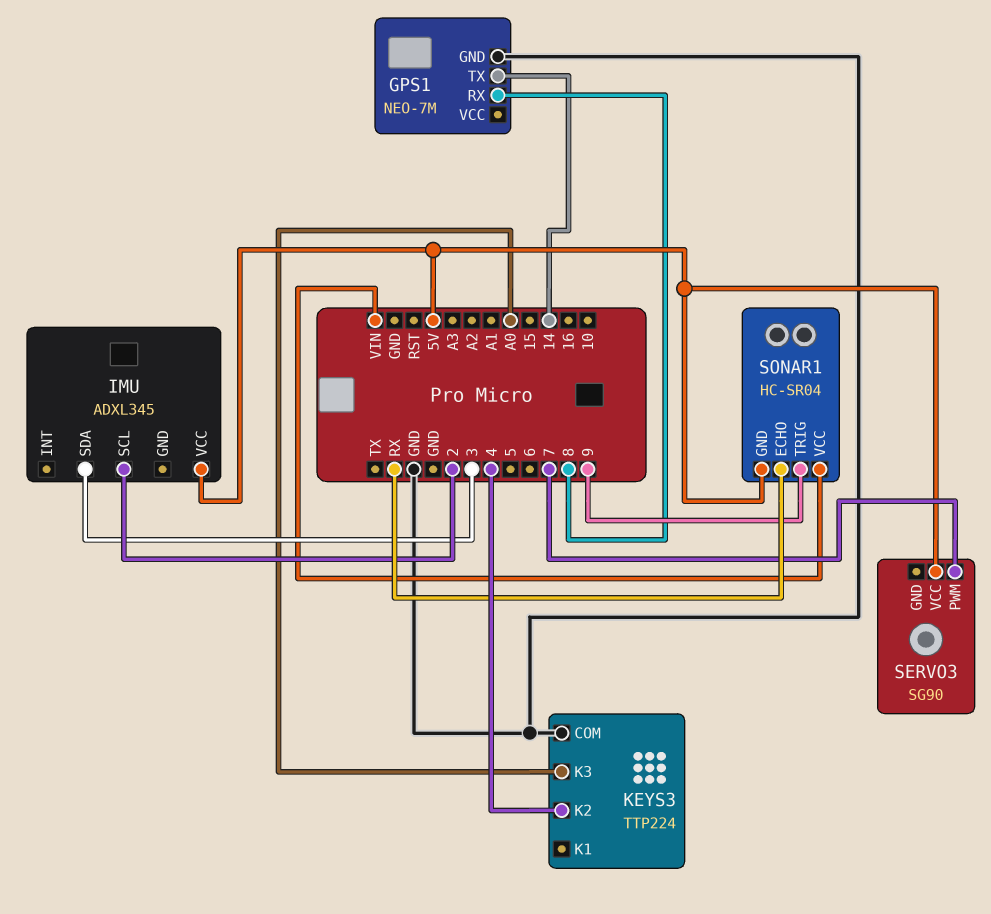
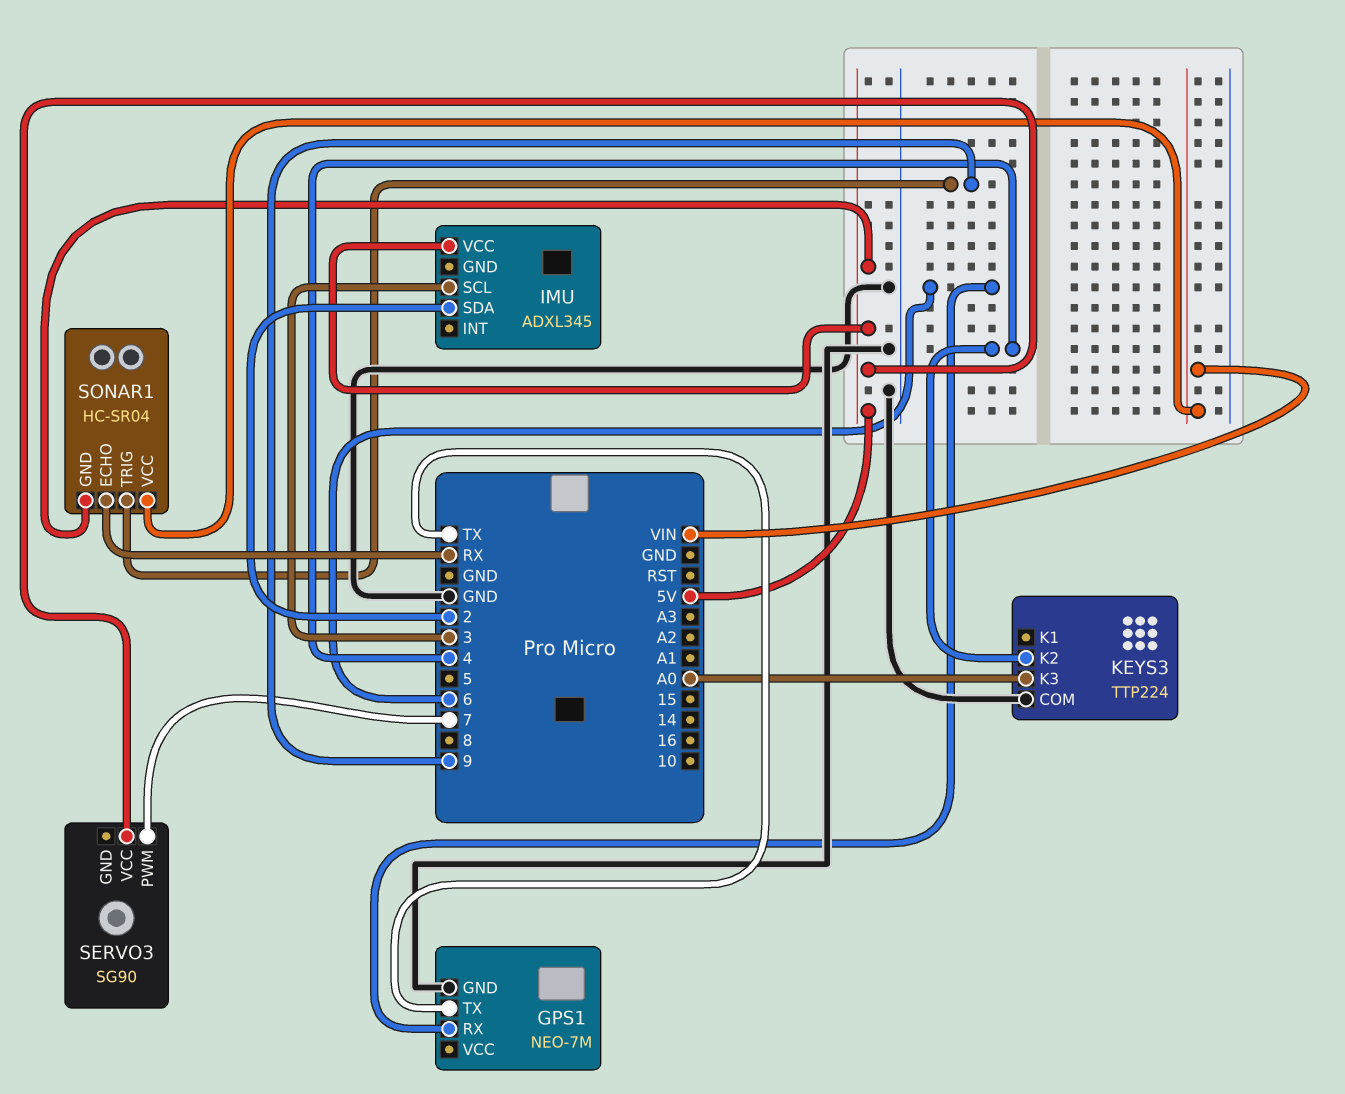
GPS1 pin RX: 8 -> 6
GPS1 pin TX: 14 -> TX
IMU pin SCL: 2 -> 3
IMU pin SDA: 3 -> 2

